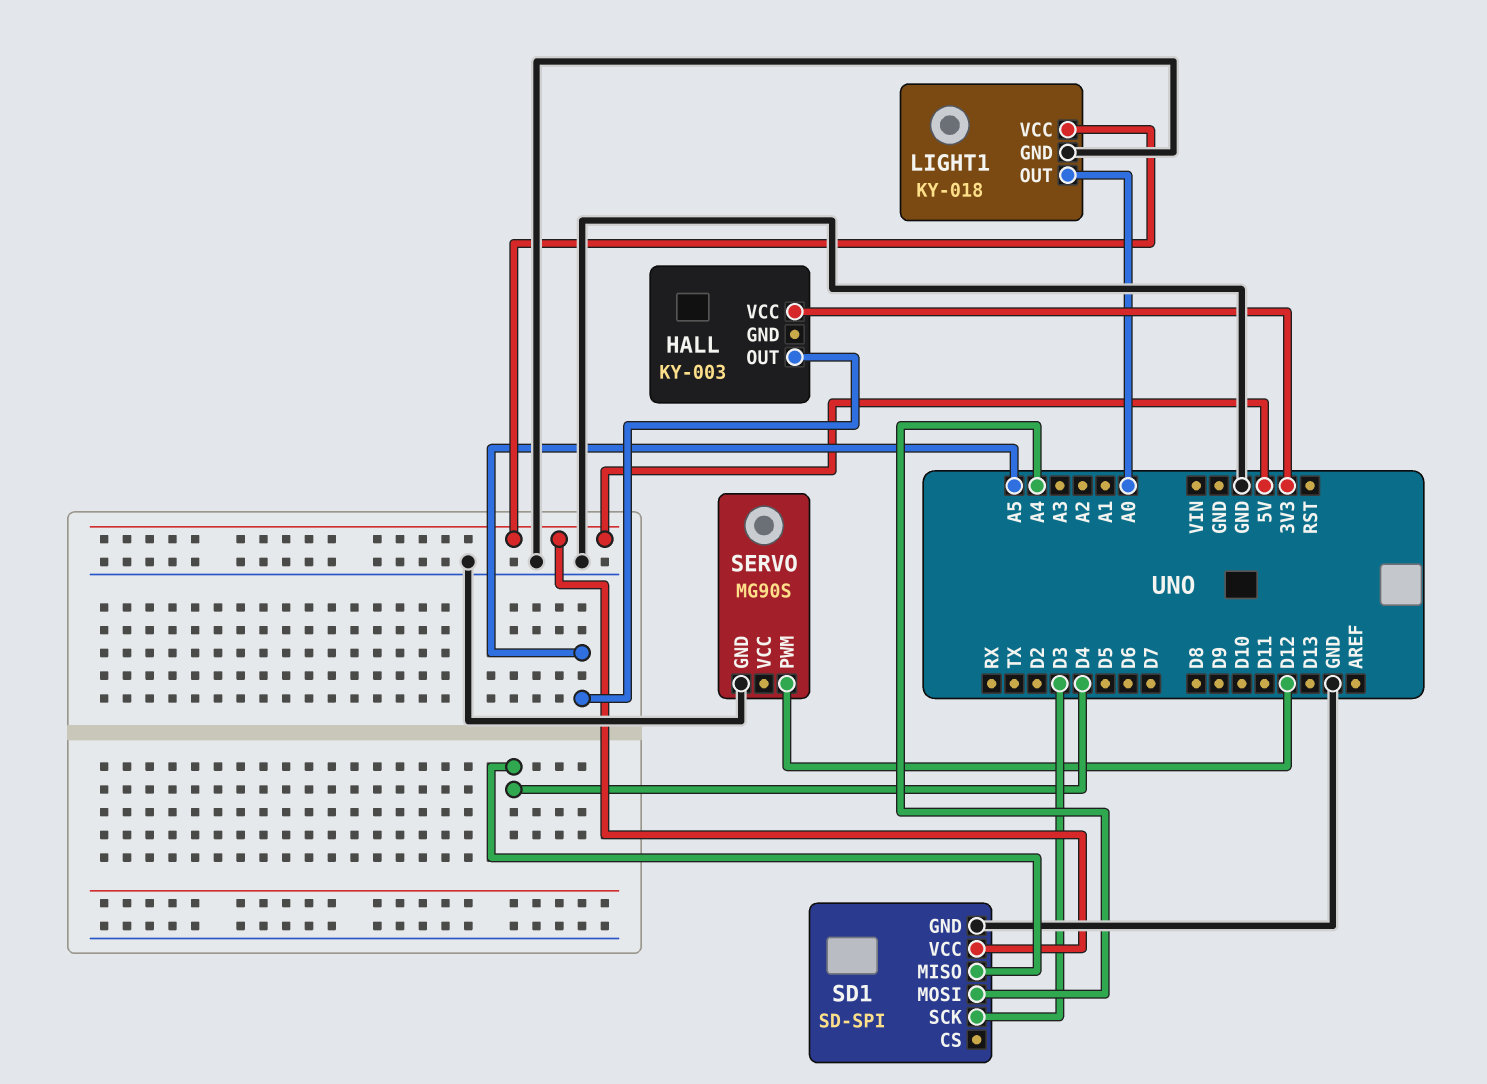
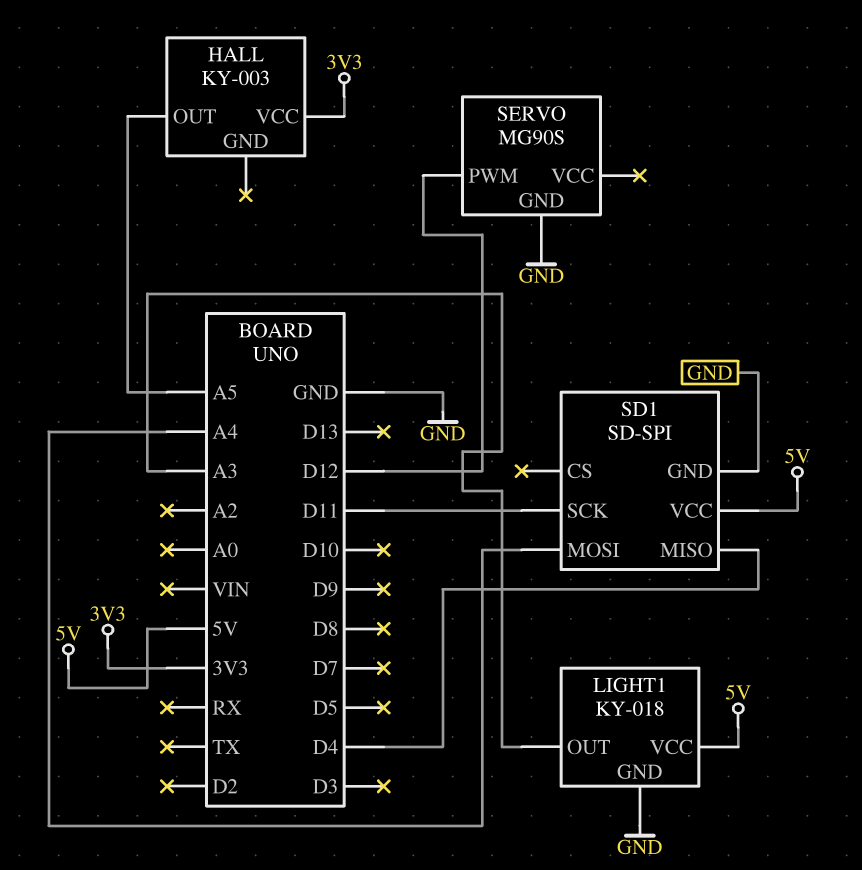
LIGHT1 pin OUT: A0 -> A3
SD1 pin SCK: D3 -> D11

